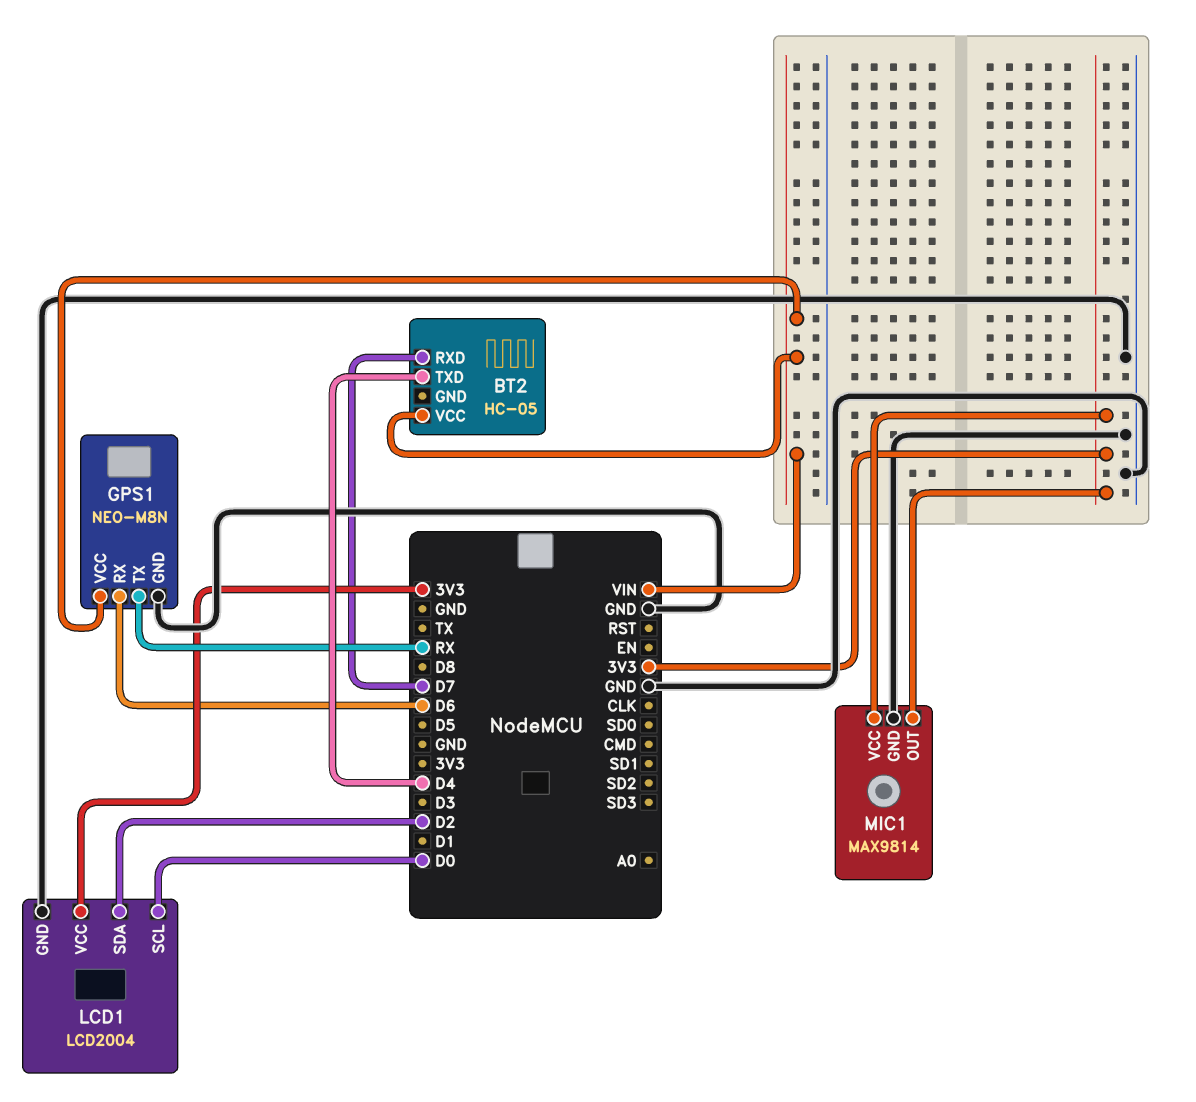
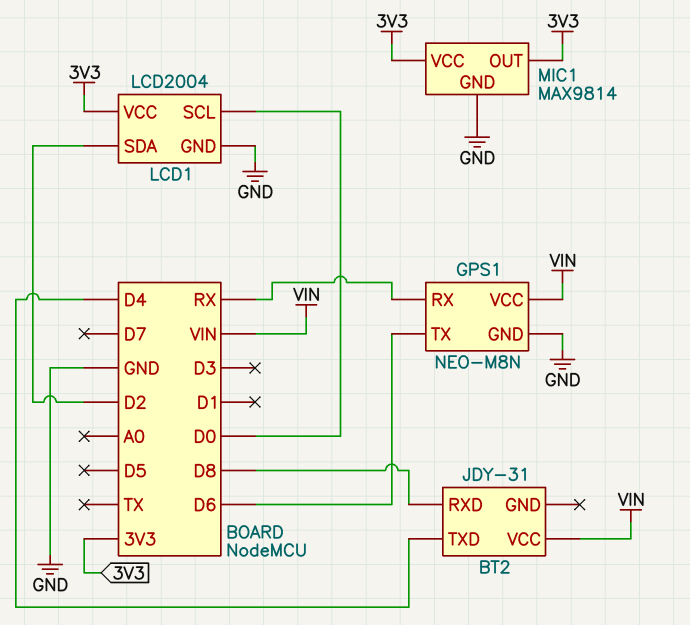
BT2: HC-05 -> JDY-31
BT2 pin RXD: D7 -> D8
GPS1 pin RX: D6 -> RX
GPS1 pin TX: RX -> D6

